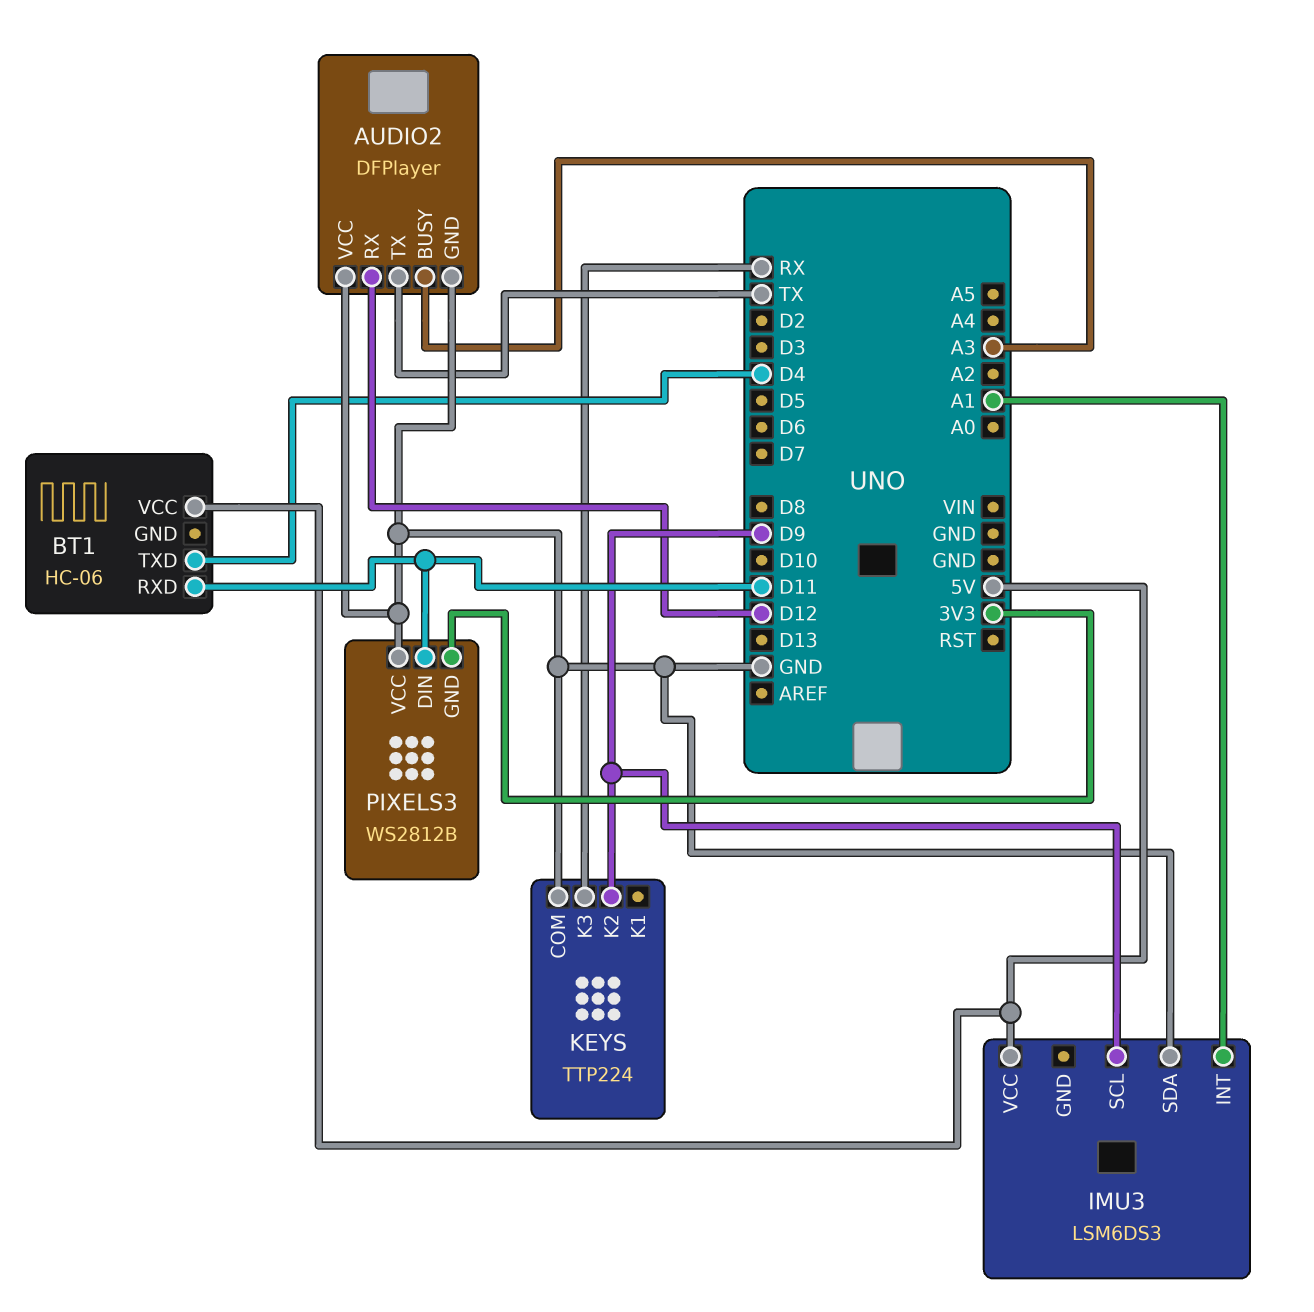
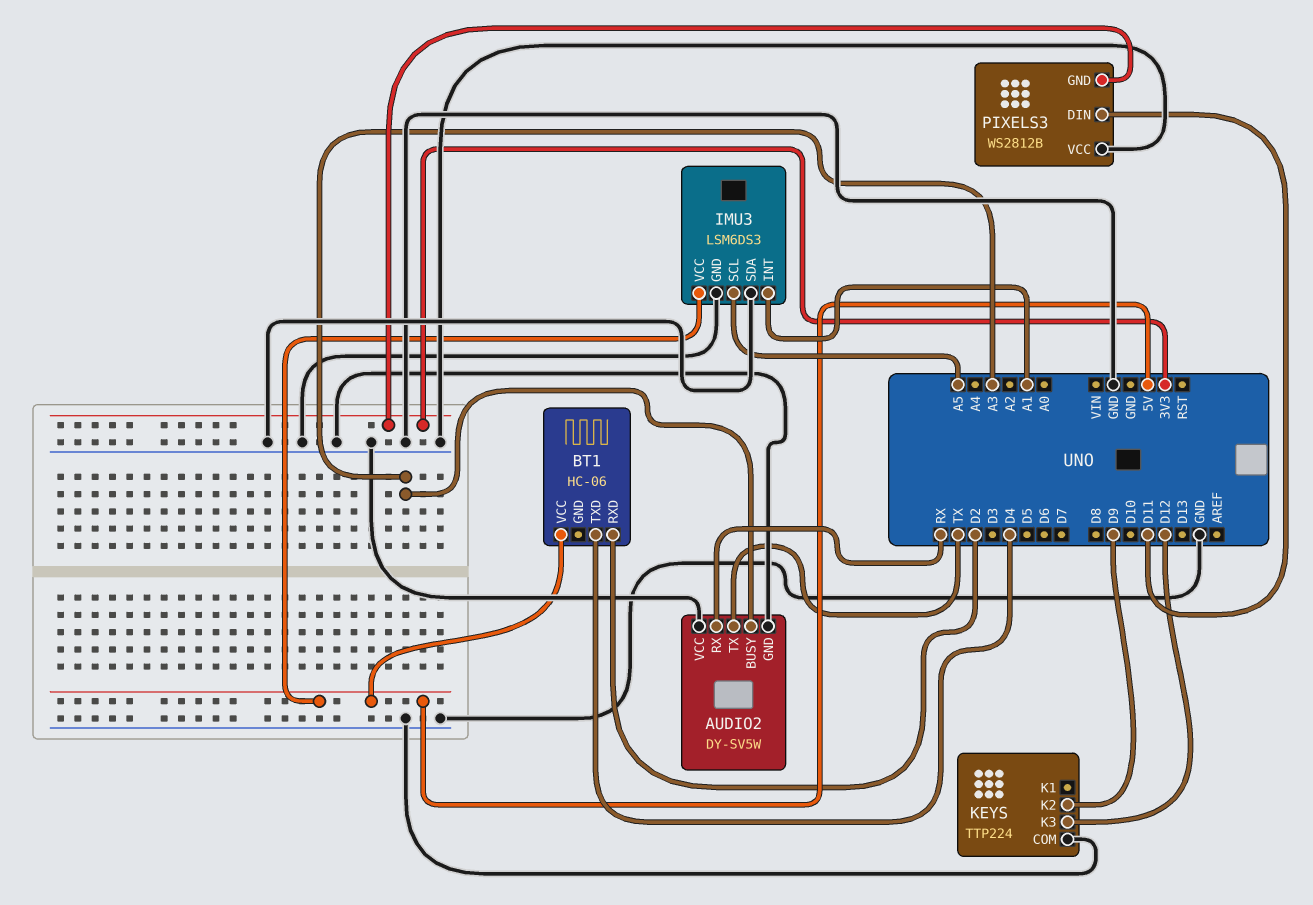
AUDIO2: DFPlayer -> DY-SV5W
AUDIO2 pin RX: D12 -> RX
BT1 pin RXD: D11 -> D2
IMU3 pin GND: none -> GND
IMU3 pin SCL: D9 -> A5
KEYS pin K3: RX -> D12

